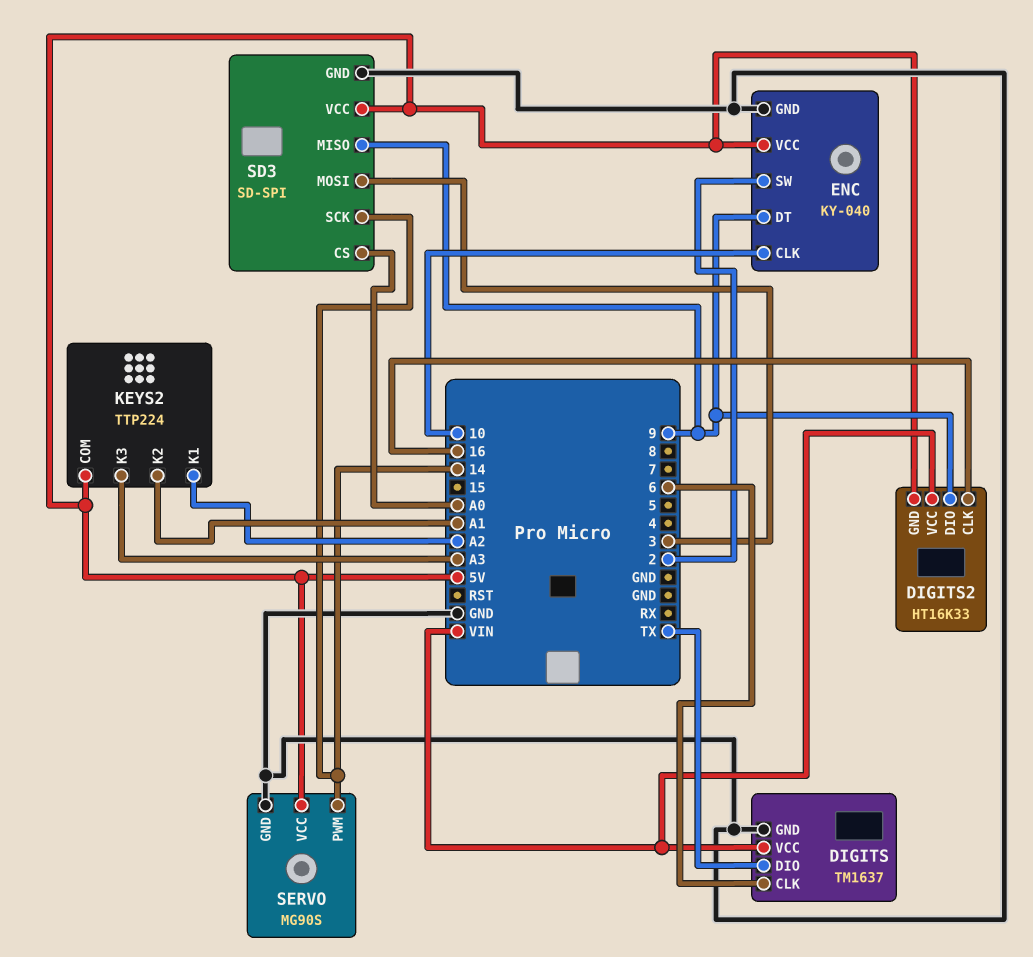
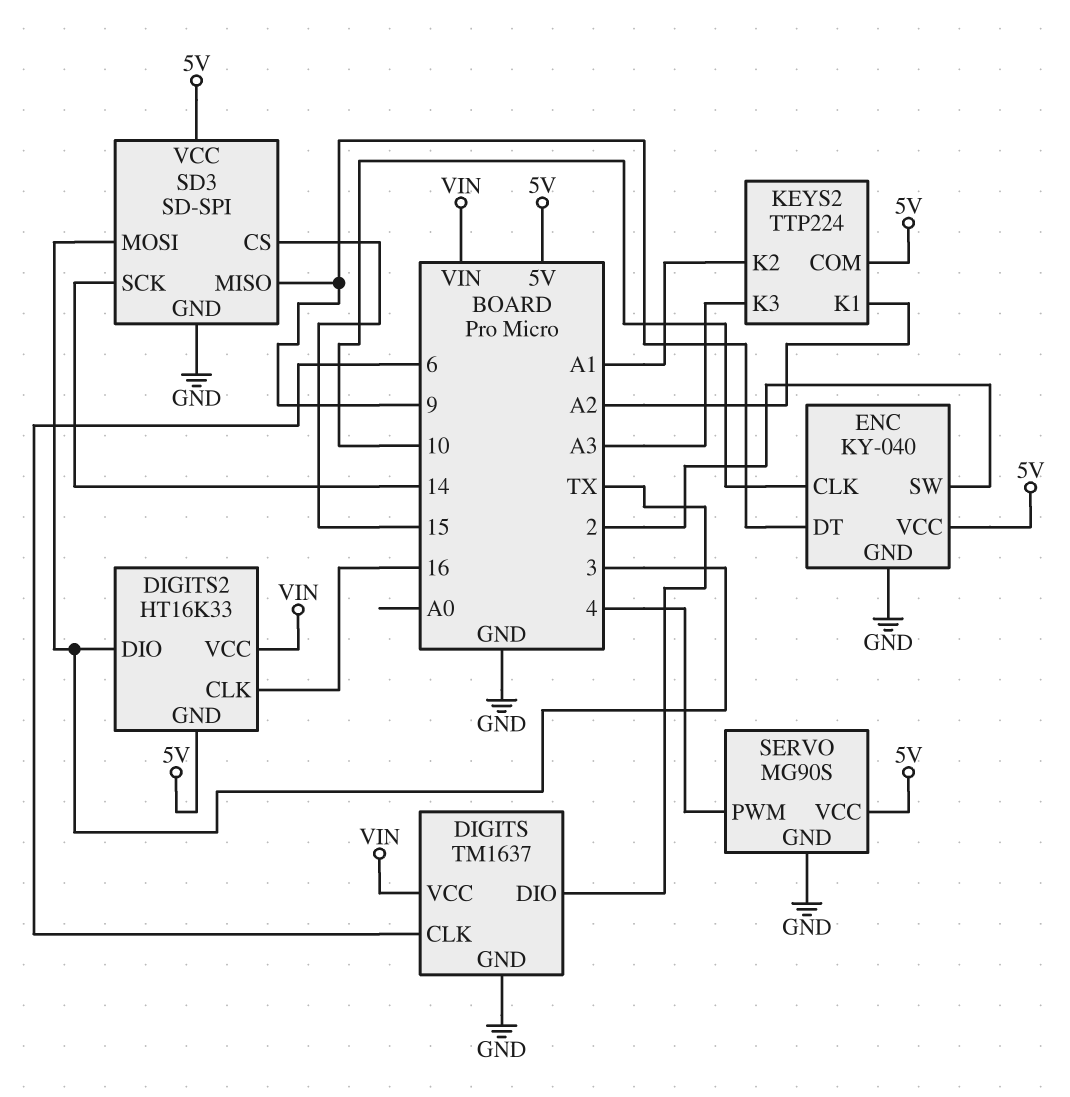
DIGITS2 pin DIO: 9 -> 3
SD3 pin CS: A0 -> 15
SERVO pin PWM: 14 -> 4

